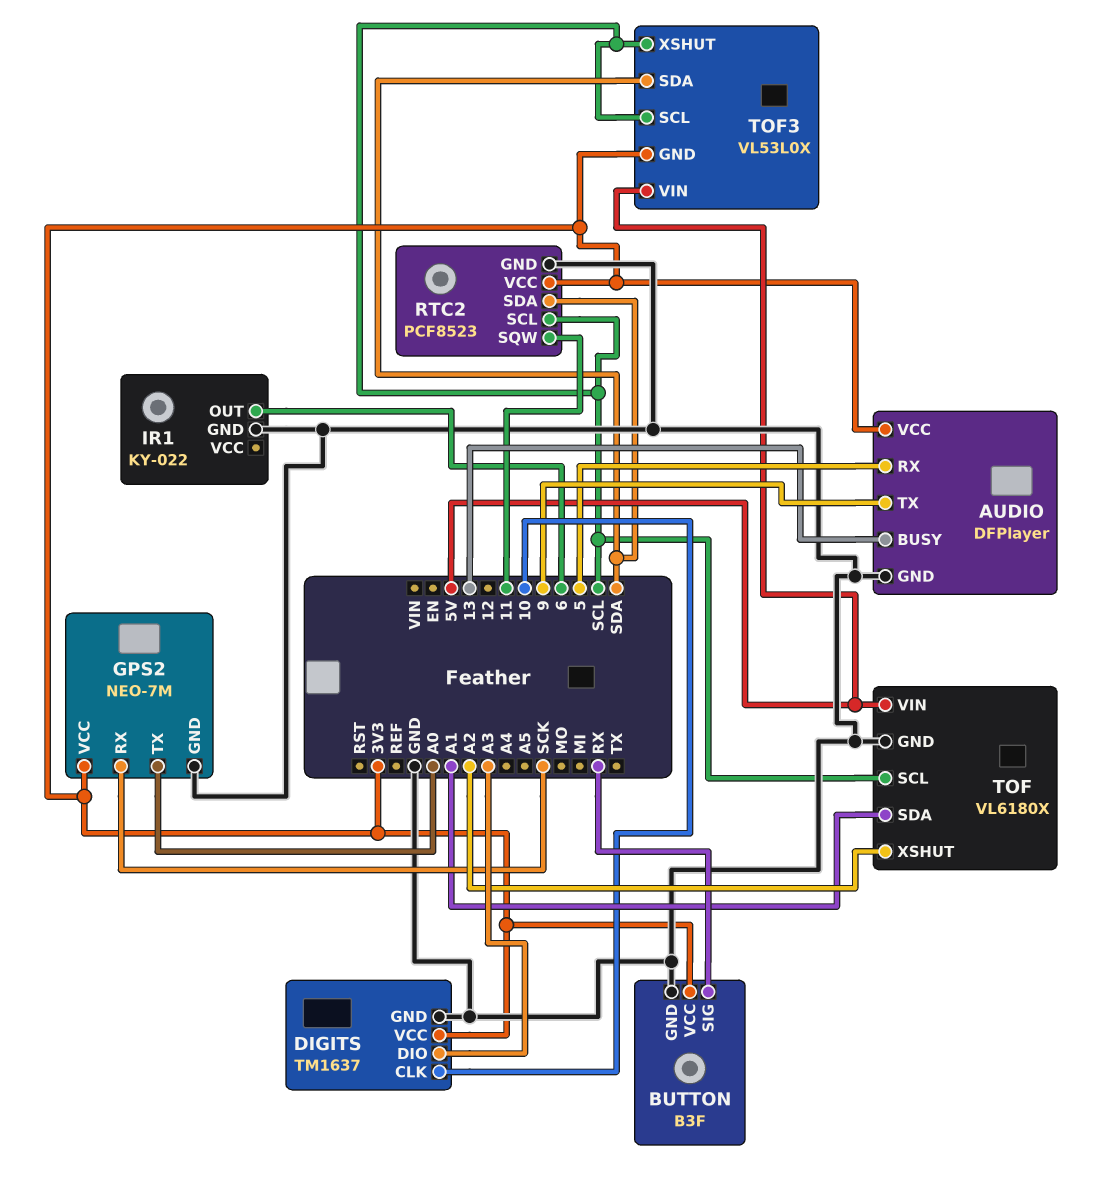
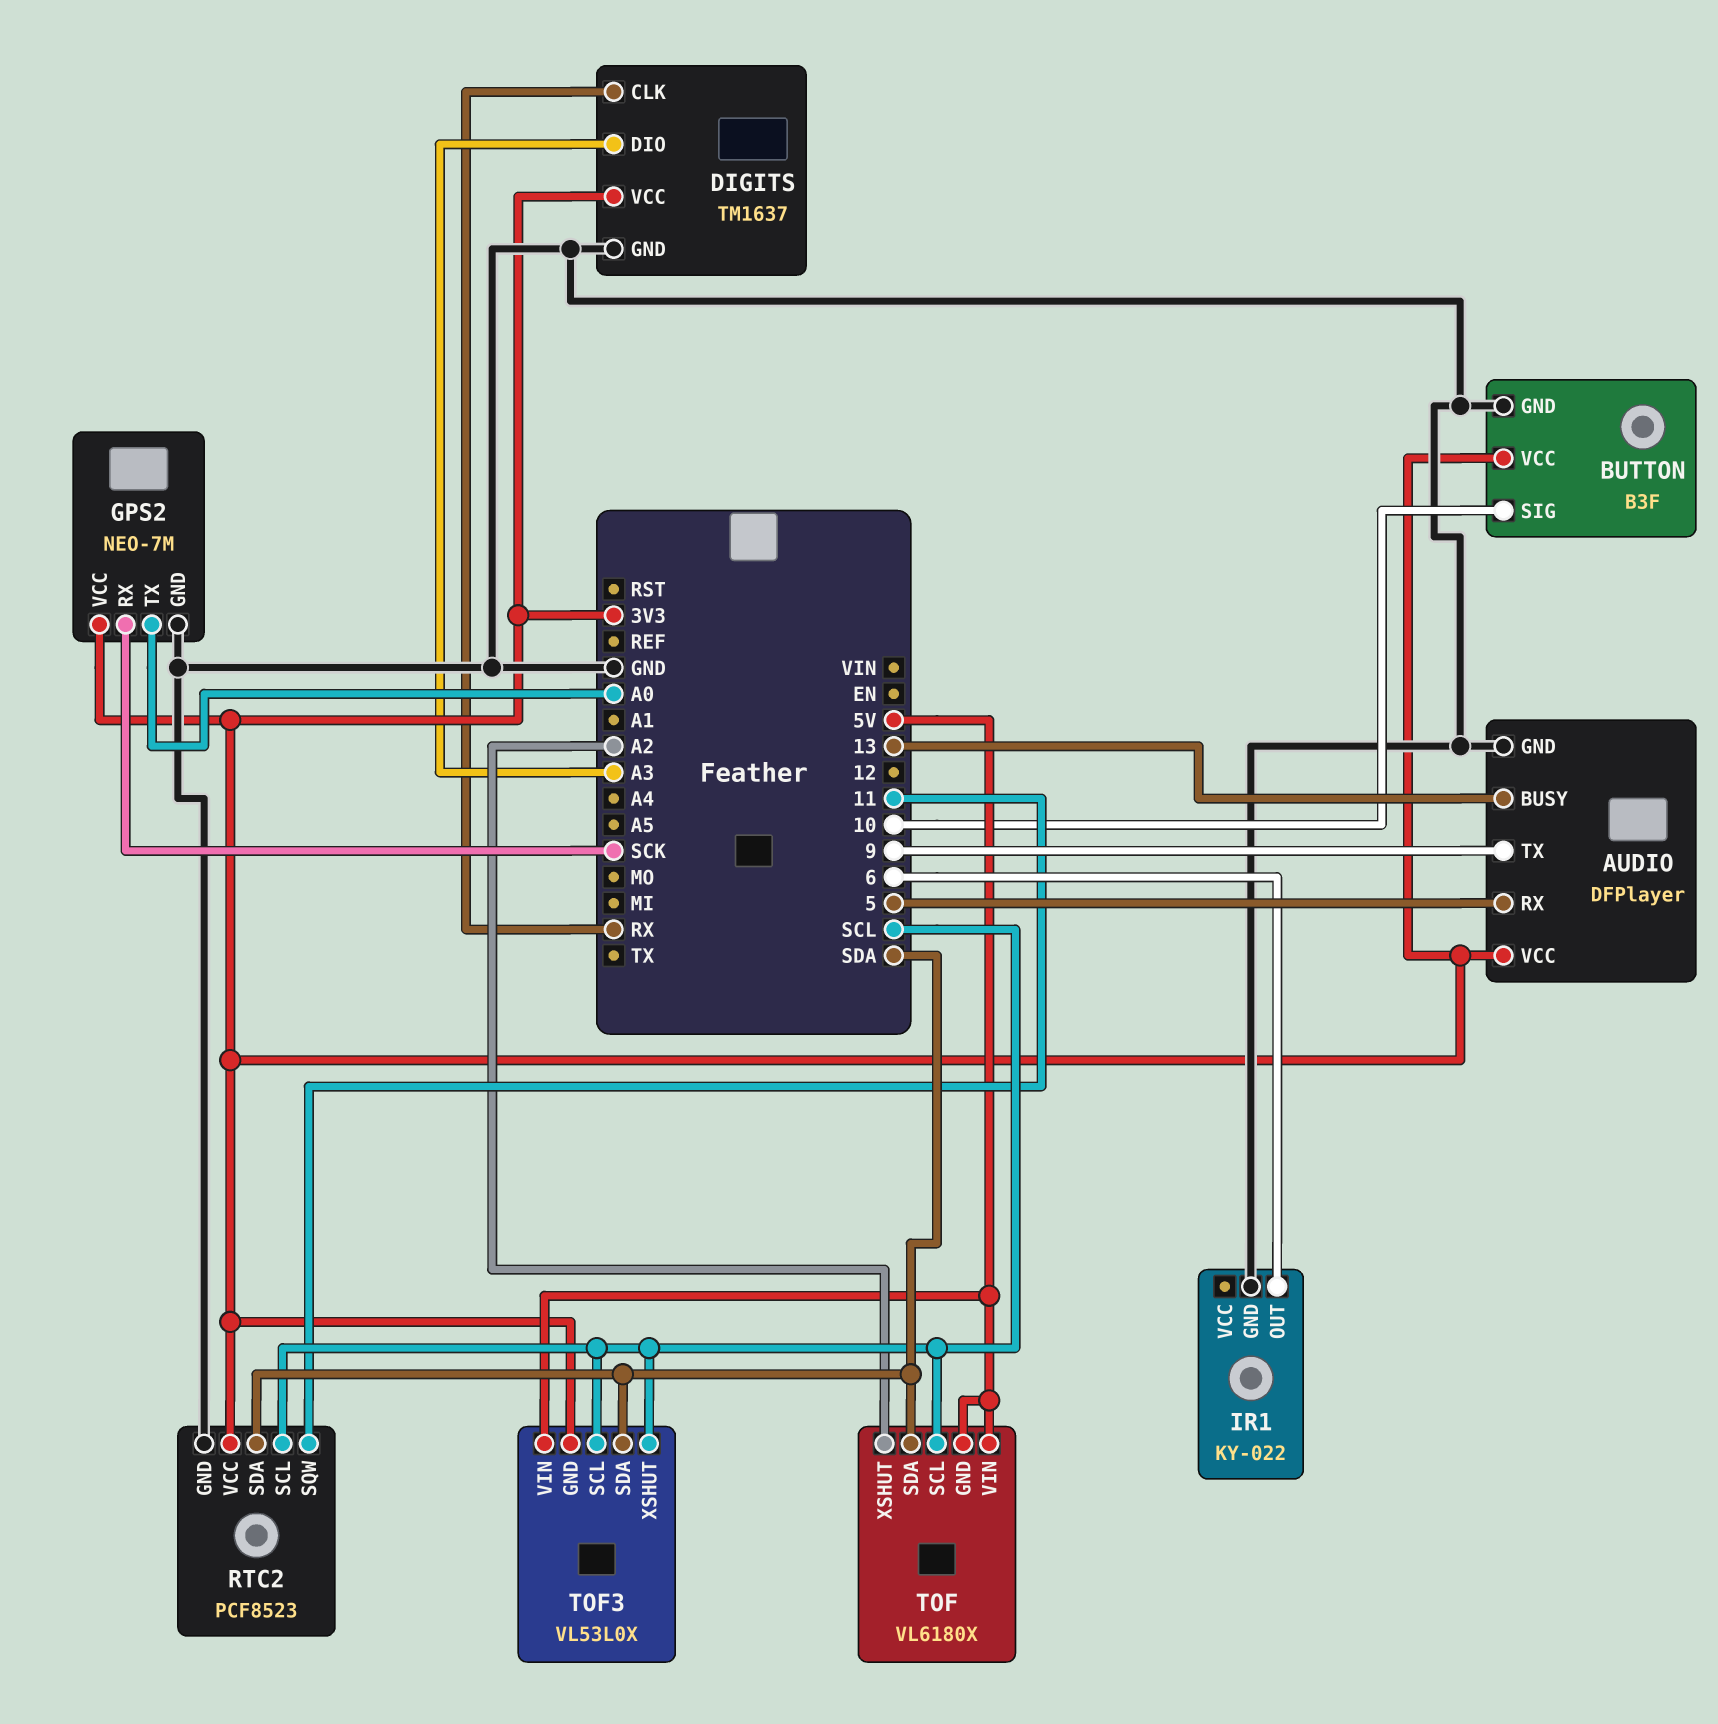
BUTTON pin SIG: RX -> 10
DIGITS pin CLK: 10 -> RX
TOF pin GND: GND -> 5V
TOF pin SDA: A1 -> SDA

